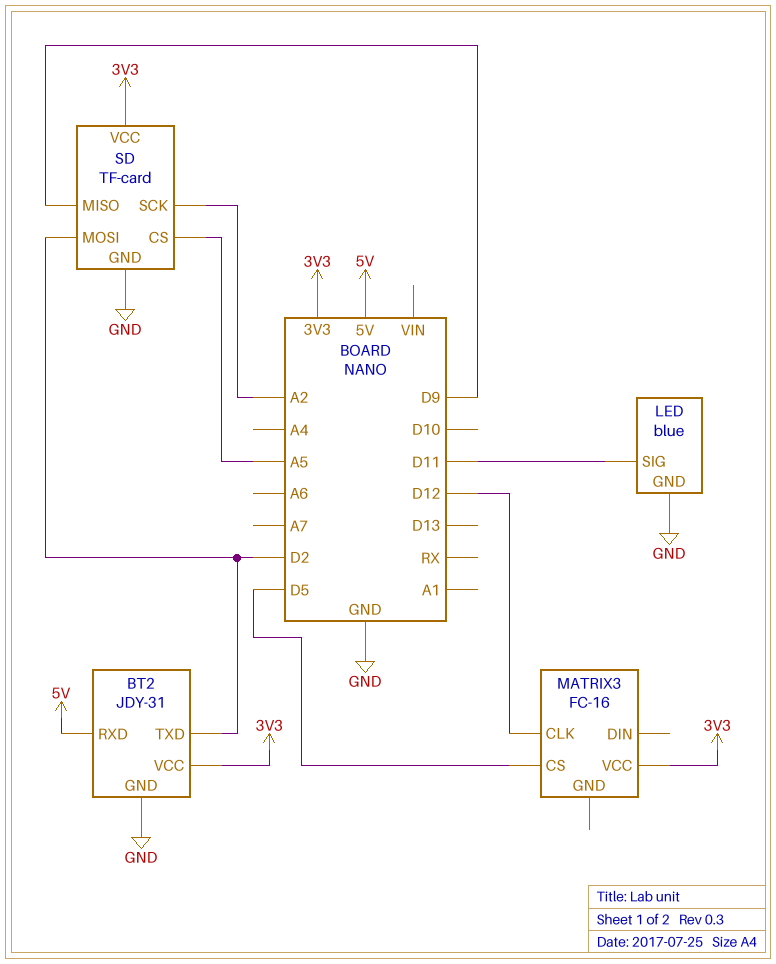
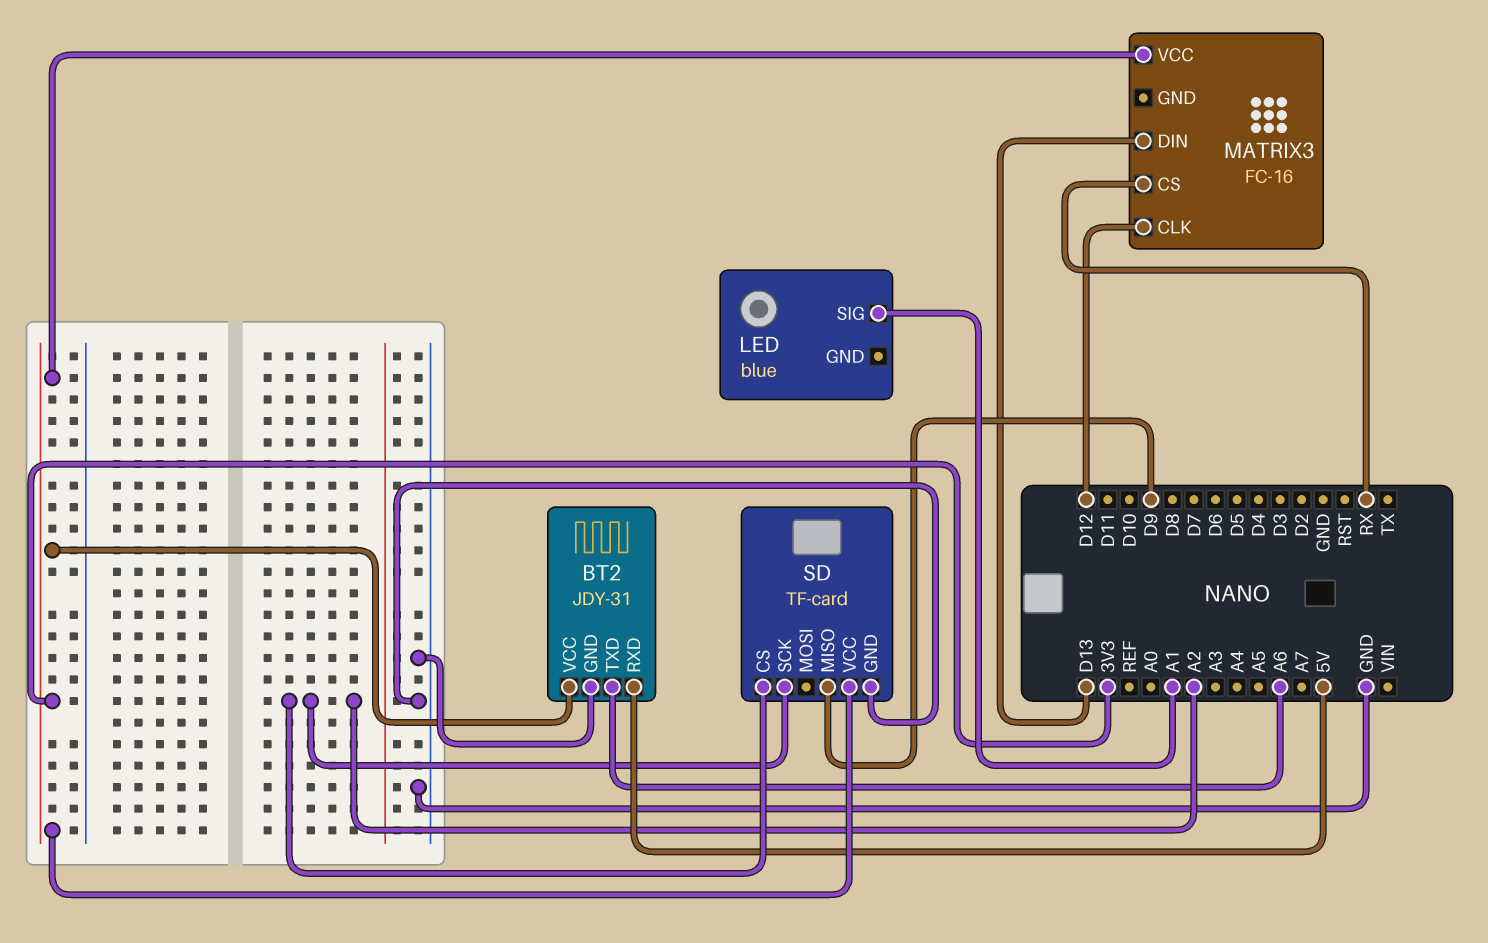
BT2 pin TXD: D2 -> A6
LED pin GND: GND -> none
LED pin SIG: D11 -> A1
MATRIX3 pin CS: D5 -> RX
MATRIX3 pin DIN: none -> D13
SD pin CS: A5 -> A2
SD pin MOSI: D2 -> none

